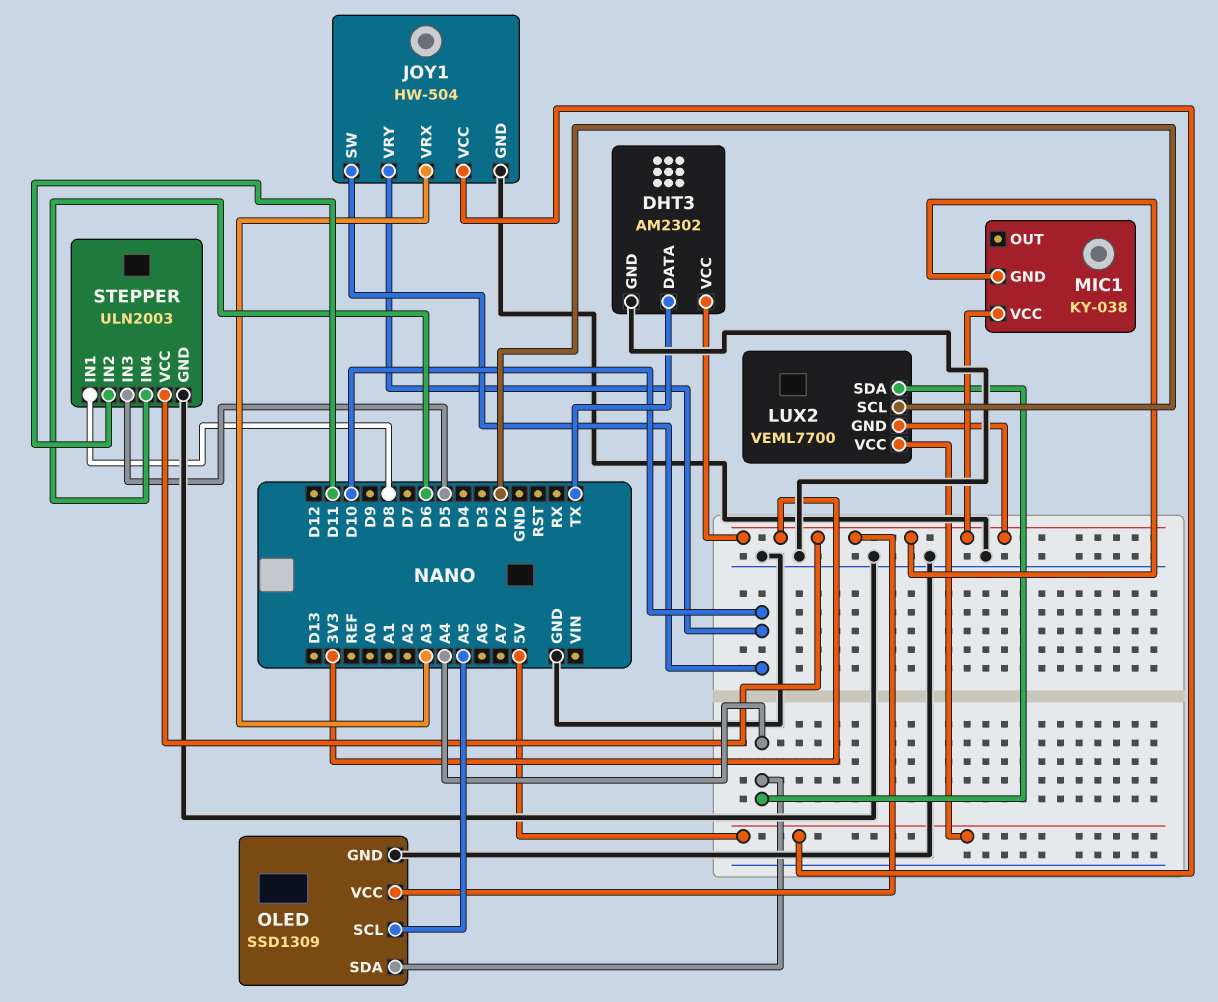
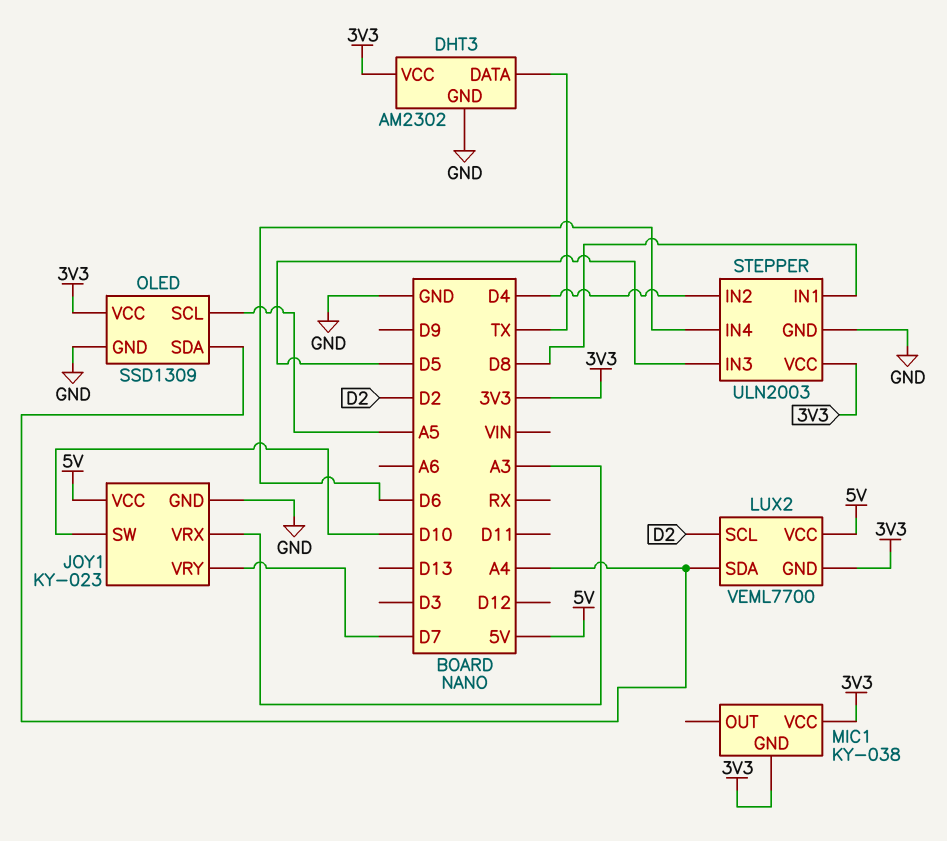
JOY1: HW-504 -> KY-023
JOY1 pin VRY: D10 -> D7
STEPPER pin IN2: D11 -> D4

